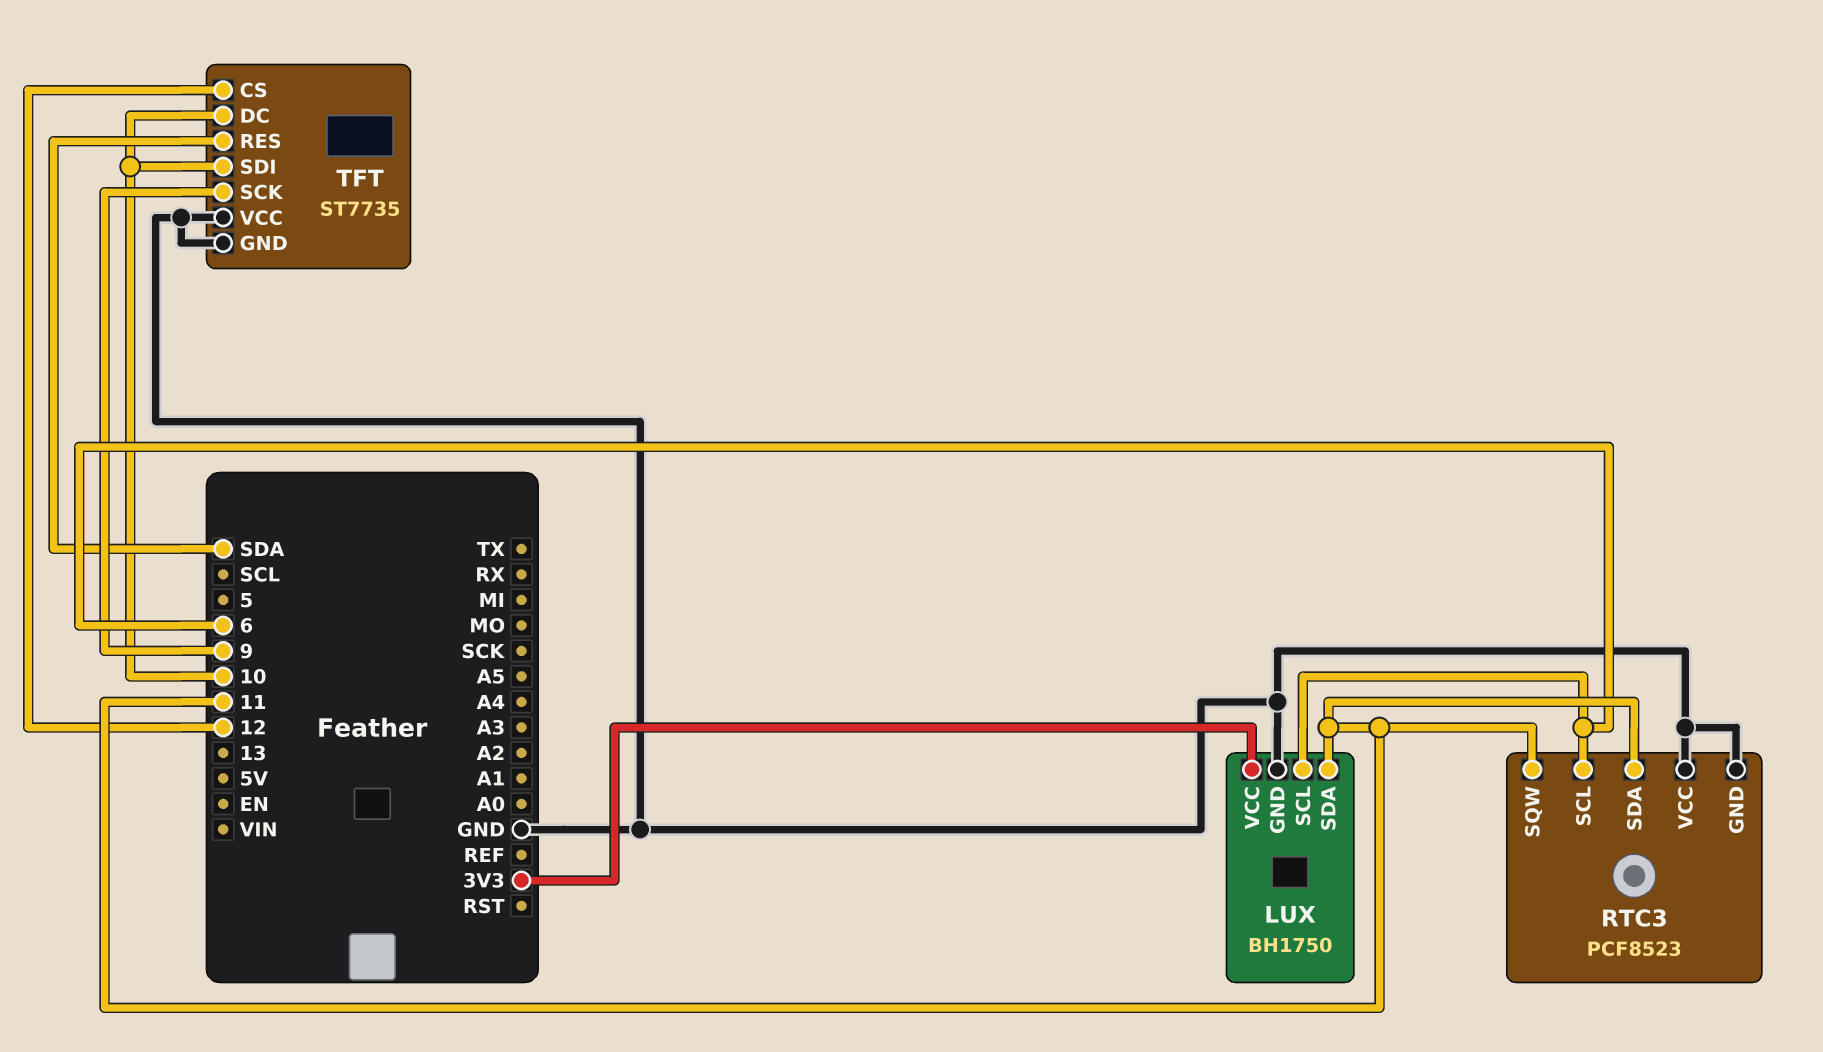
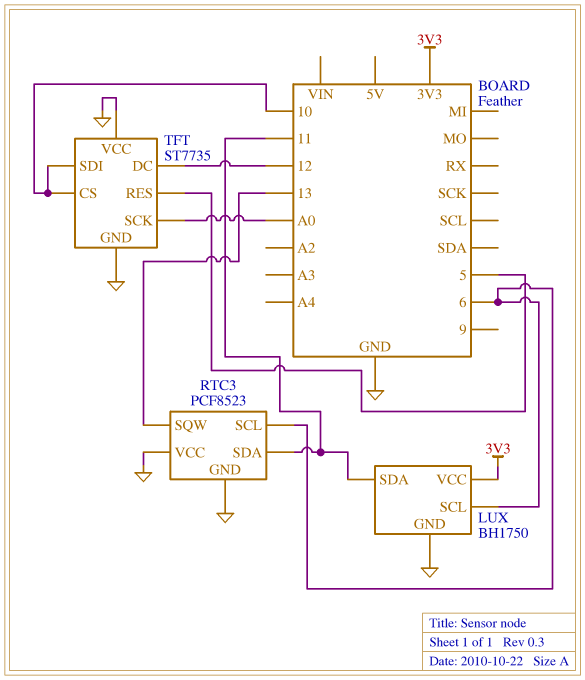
RTC3 pin SQW: 11 -> 13
TFT pin CS: 12 -> 10
TFT pin DC: 10 -> 12
TFT pin RES: SDA -> 5
TFT pin SCK: 9 -> A0

